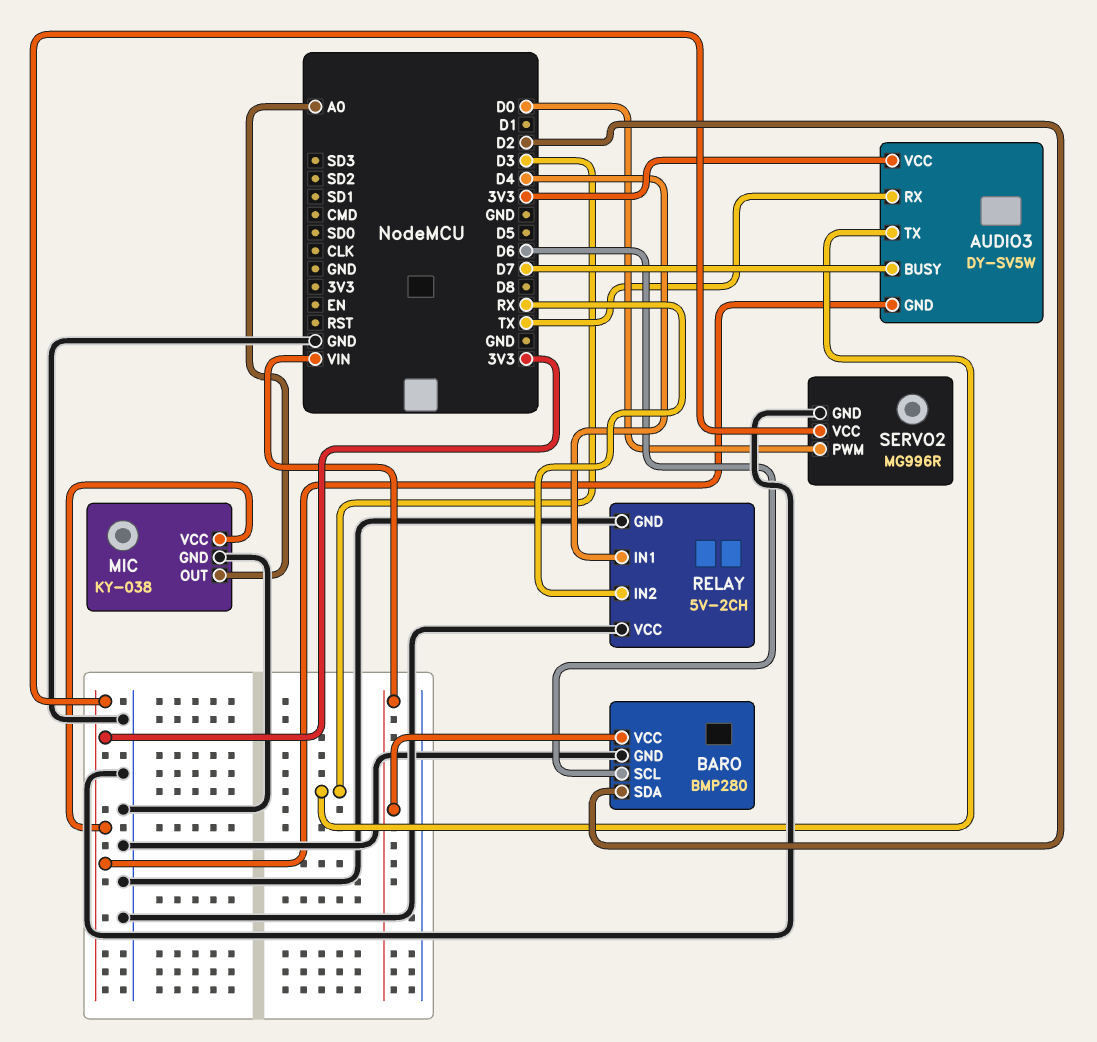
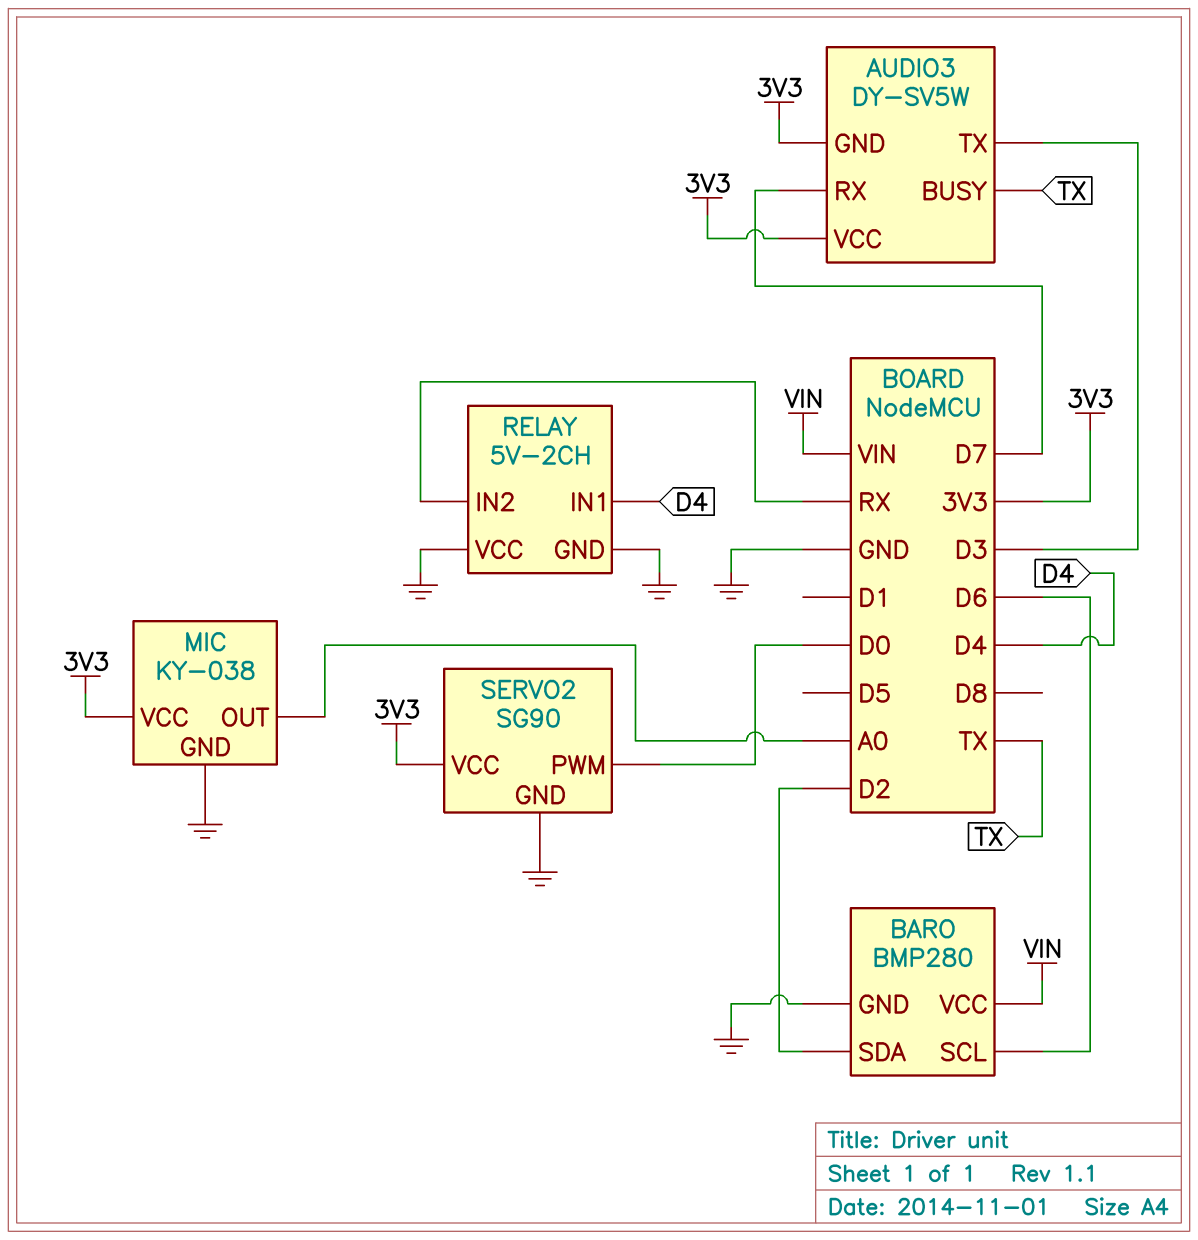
AUDIO3 pin BUSY: D7 -> TX
AUDIO3 pin RX: TX -> D7
SERVO2: MG996R -> SG90

